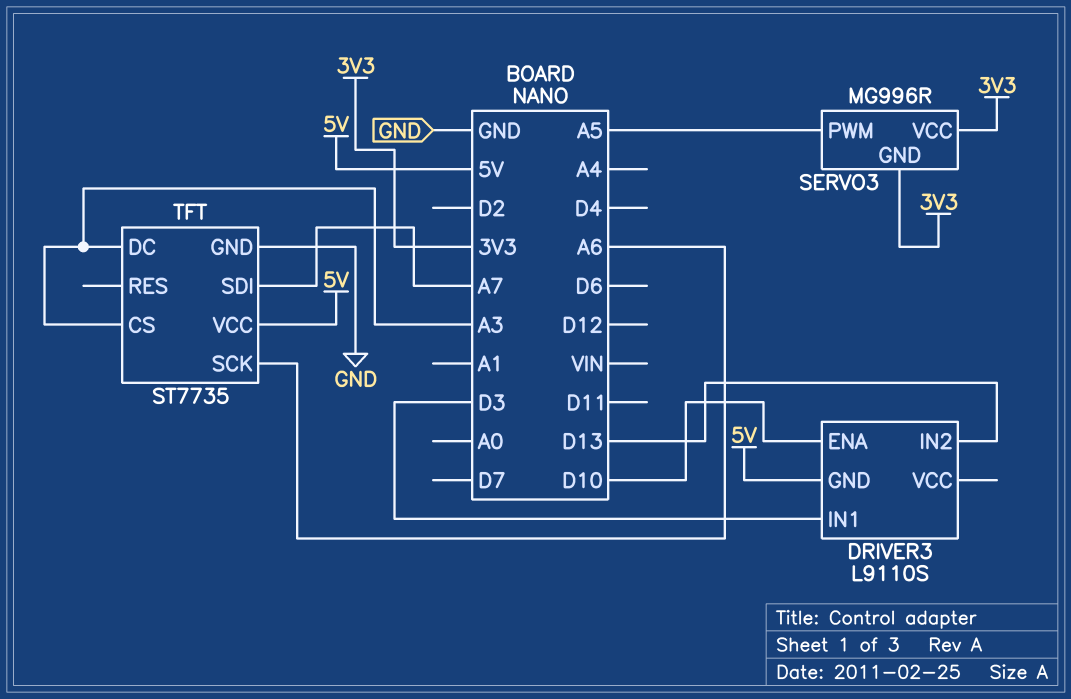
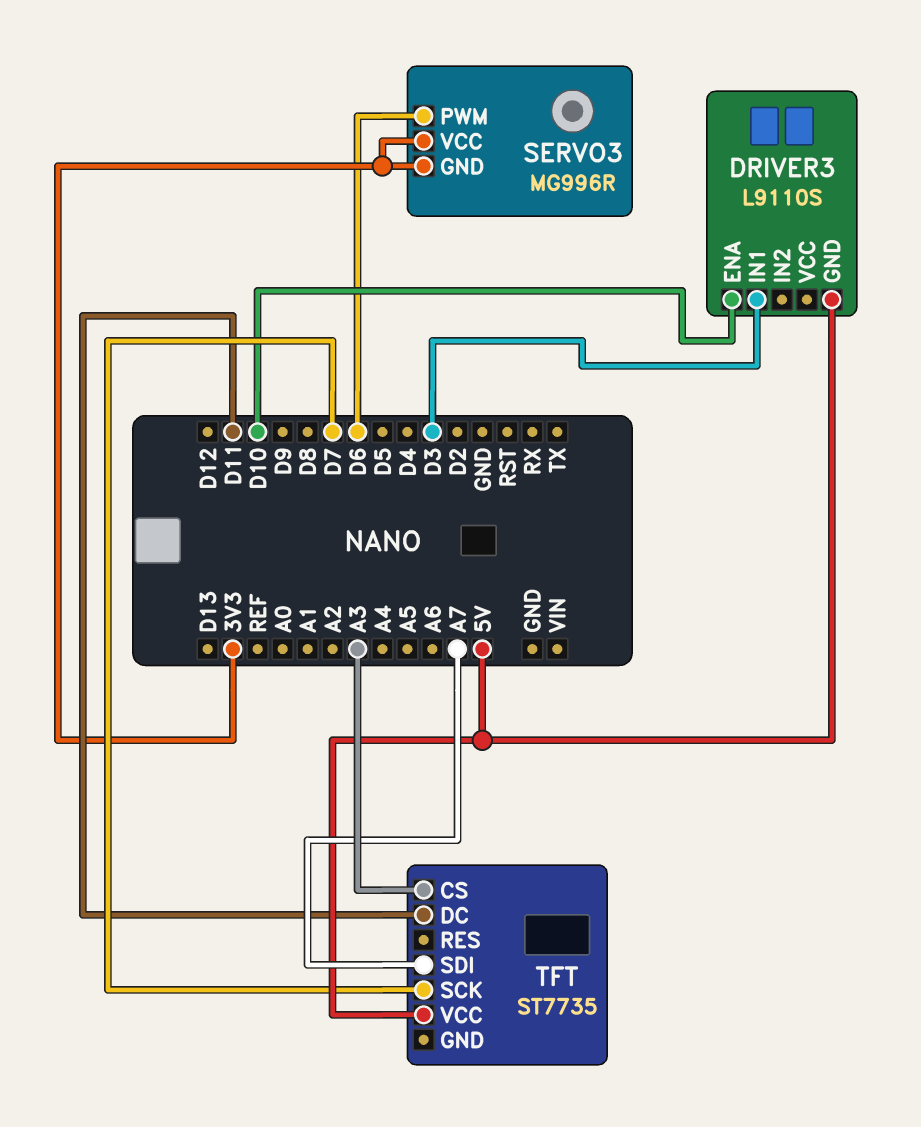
DRIVER3 pin IN2: D13 -> none
SERVO3 pin PWM: A5 -> D6
TFT pin DC: A3 -> D11
TFT pin GND: GND -> none
TFT pin SCK: A6 -> D7

